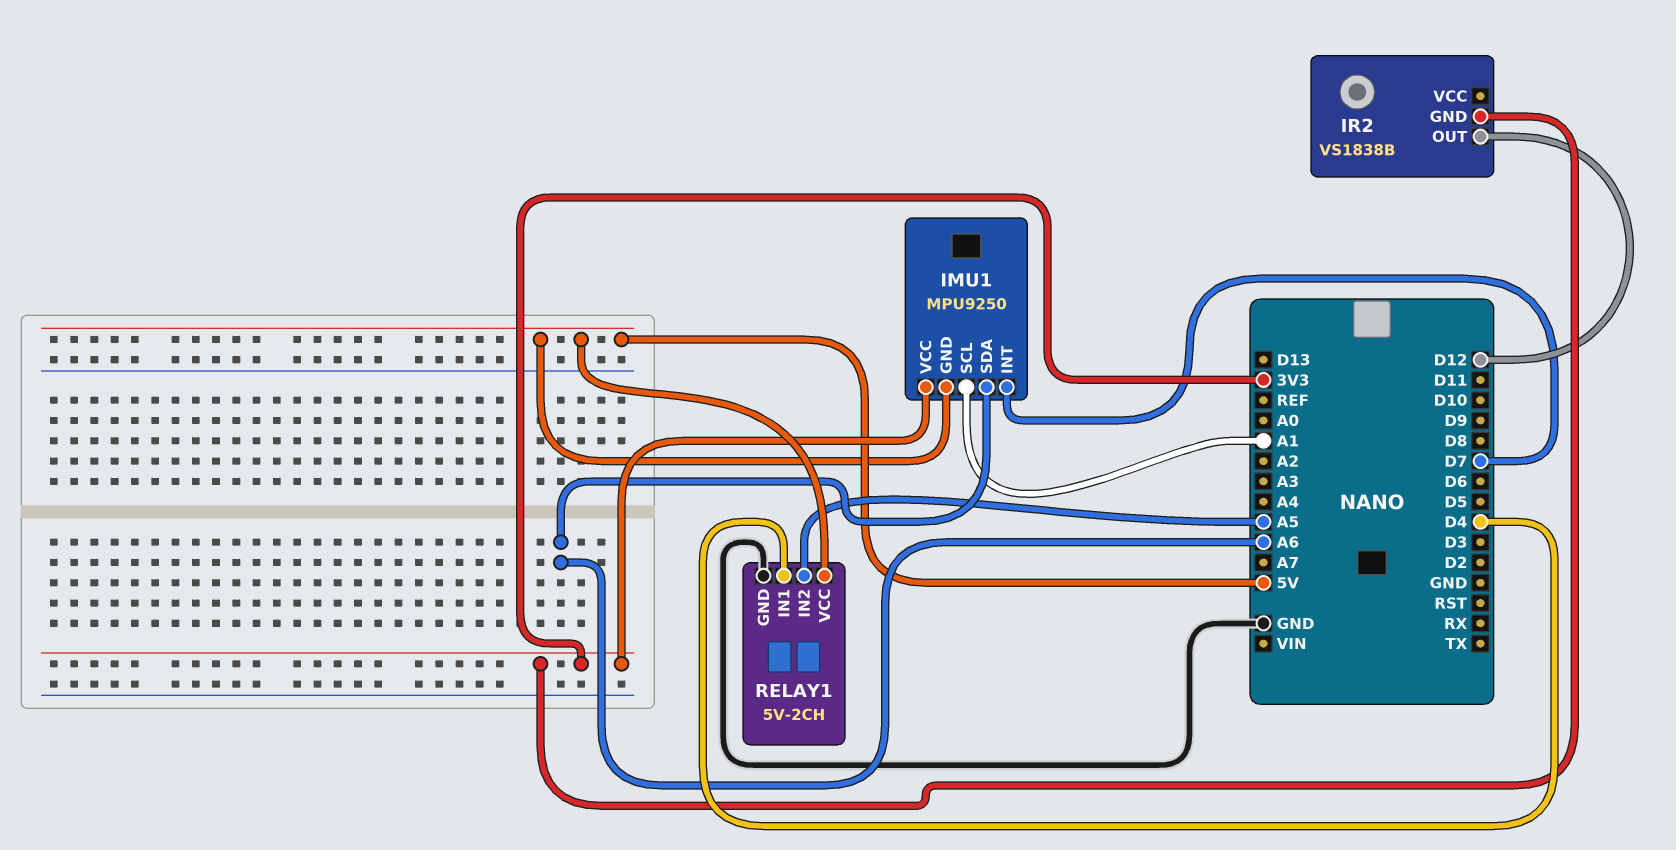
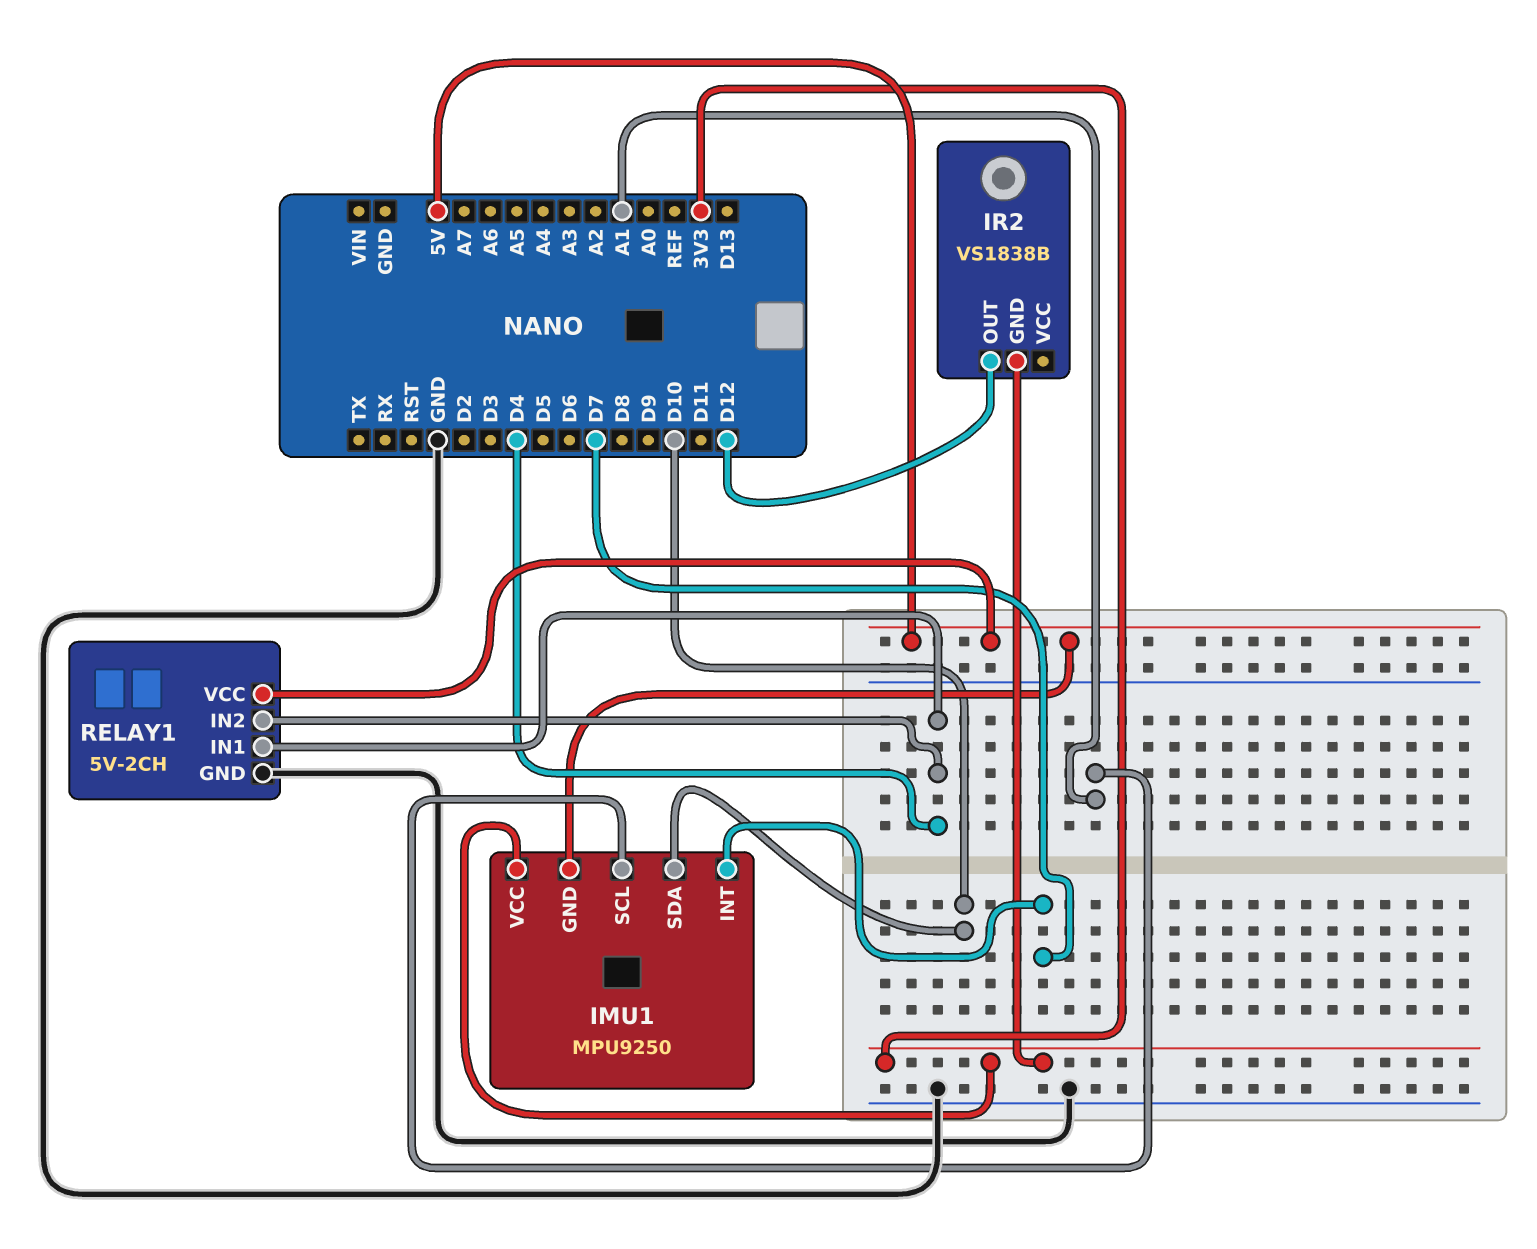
IMU1 pin SDA: A6 -> D10
RELAY1 pin IN2: A5 -> D4

